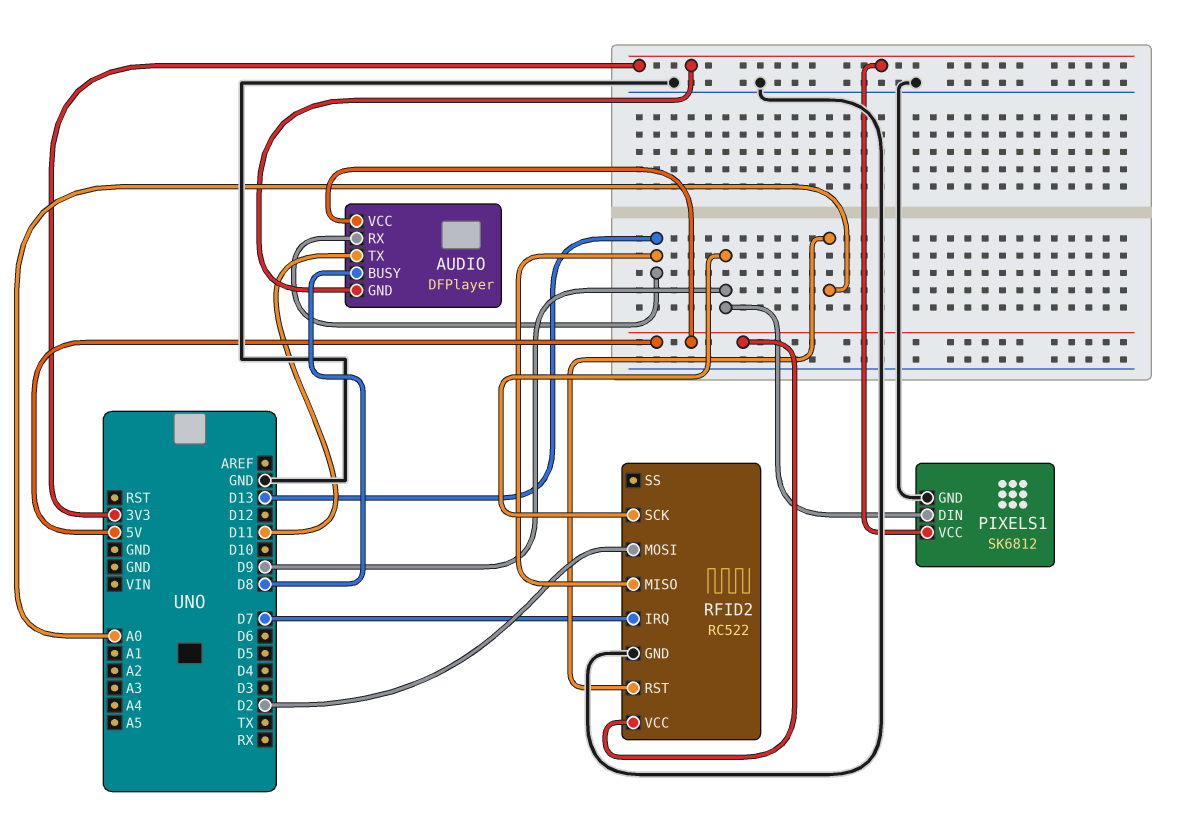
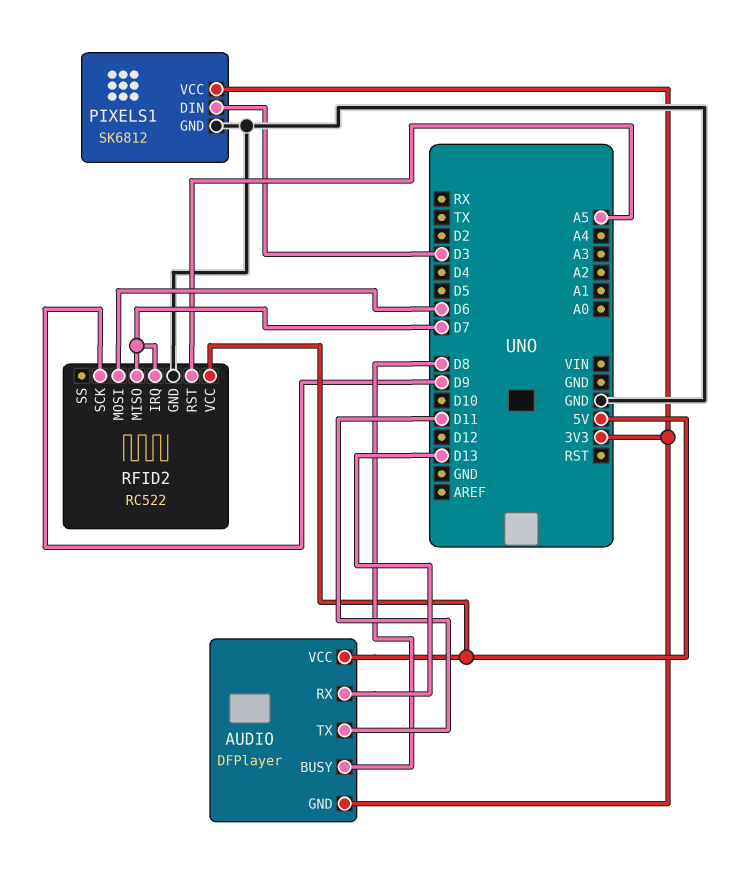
PIXELS1 pin DIN: D9 -> D3
RFID2 pin MISO: D13 -> D7
RFID2 pin MOSI: D2 -> D6
RFID2 pin RST: A0 -> A5

